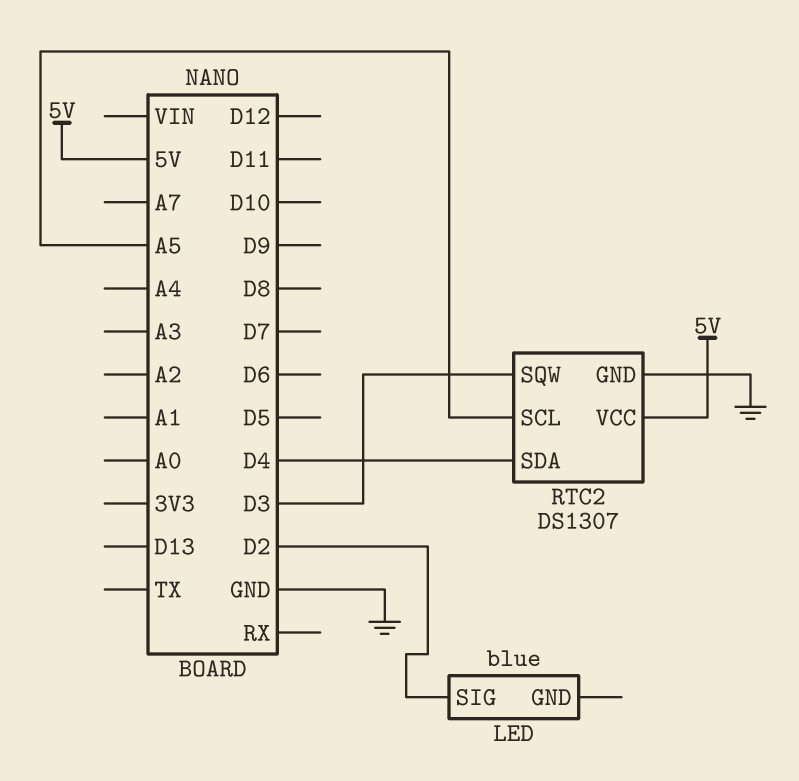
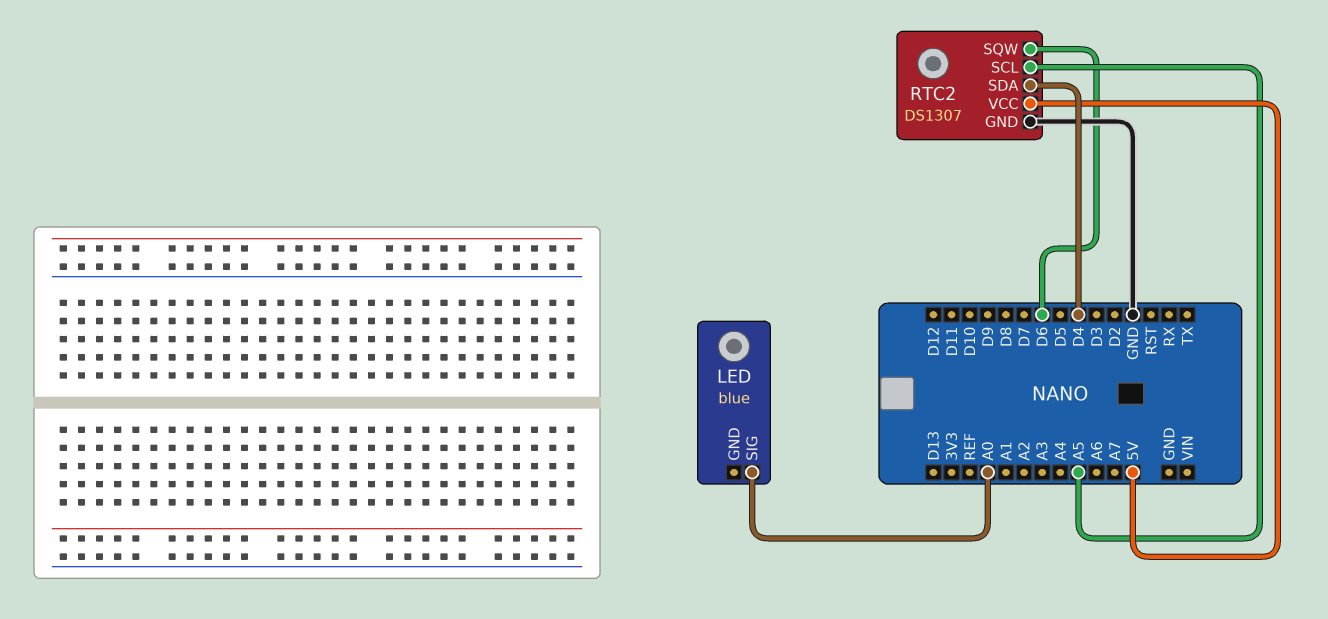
LED pin SIG: D2 -> A0
RTC2 pin SQW: D3 -> D6

